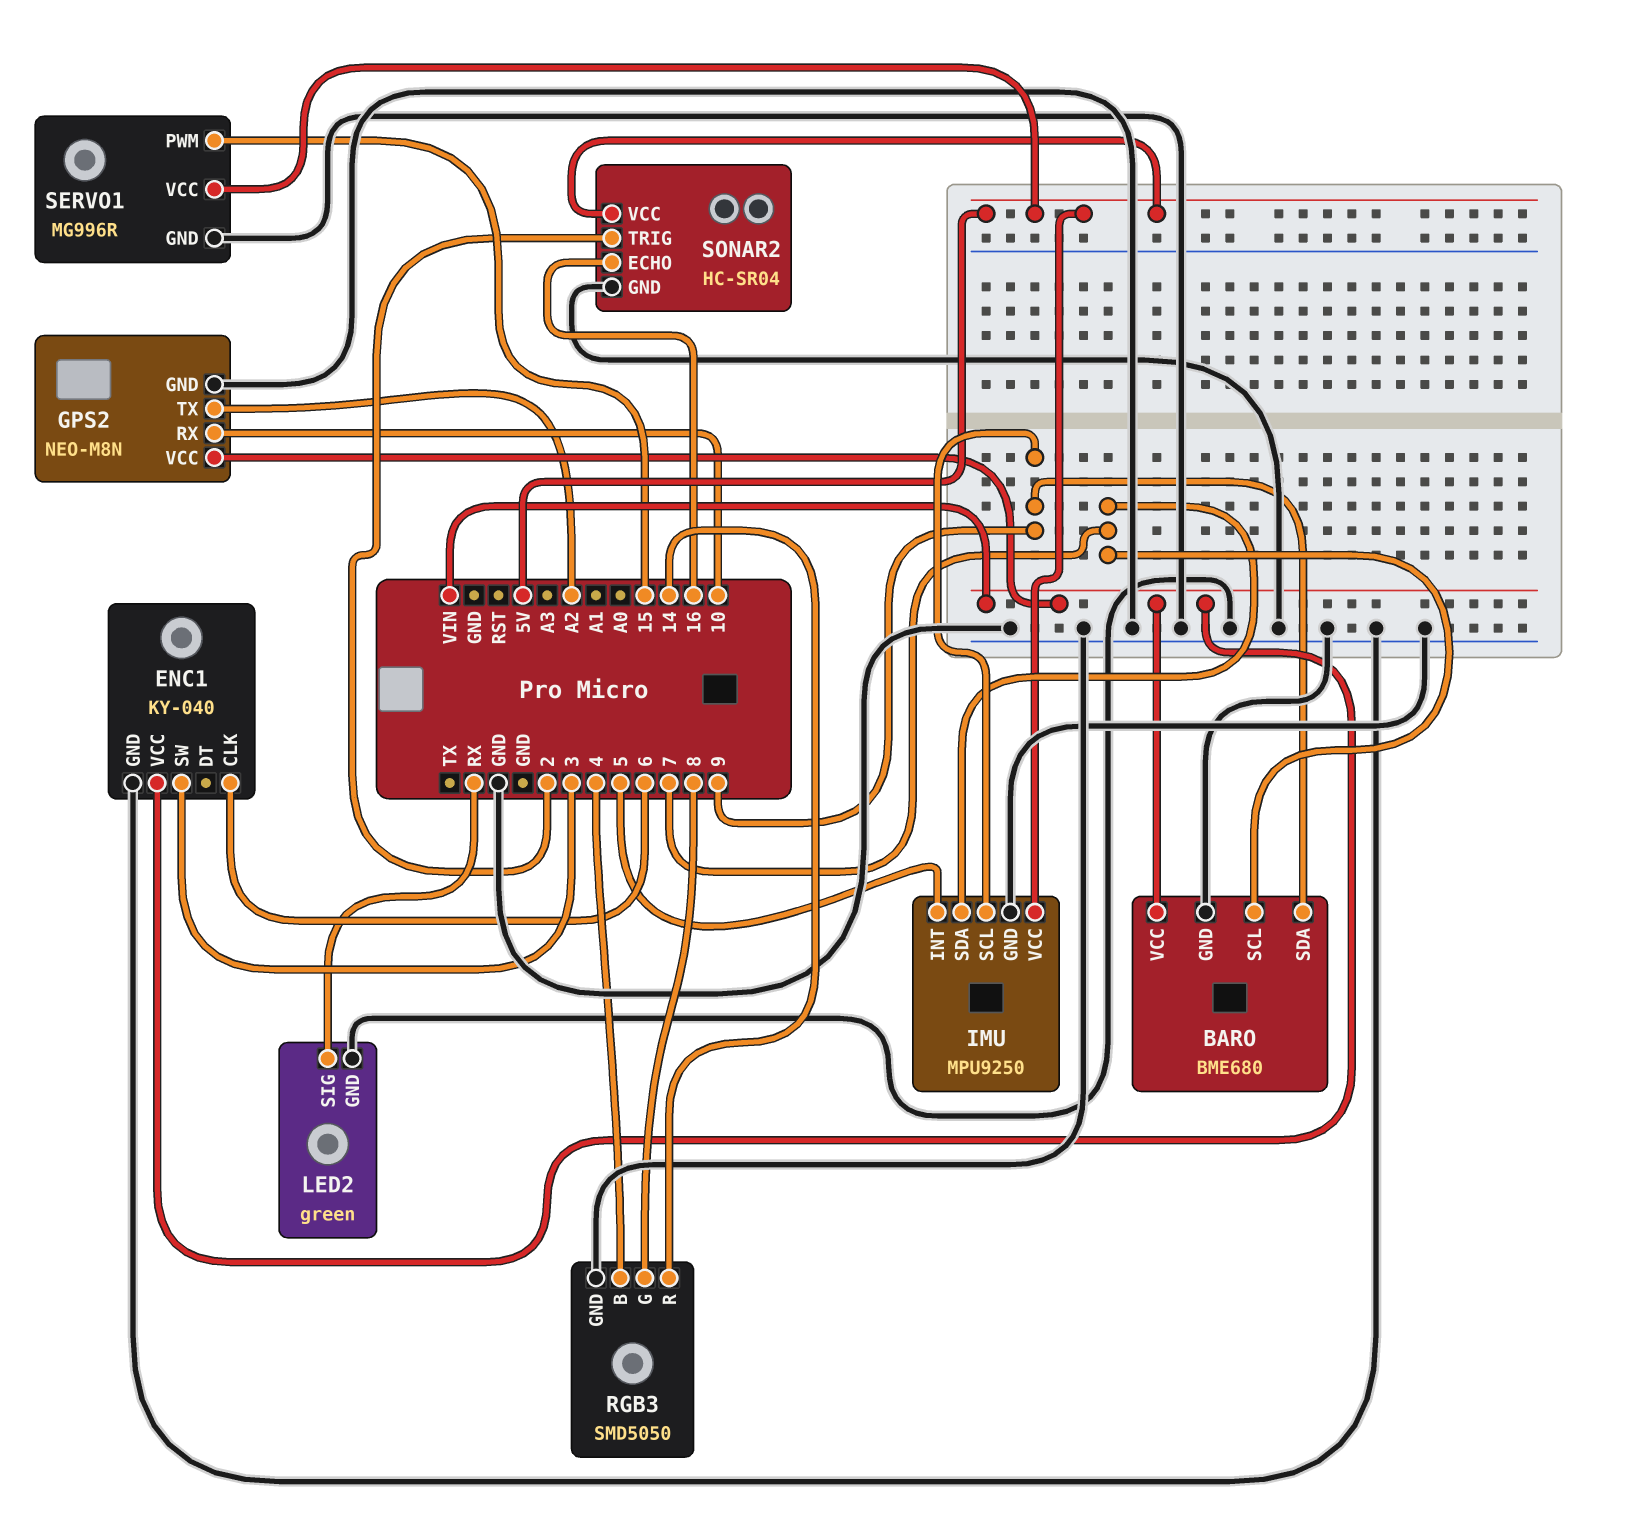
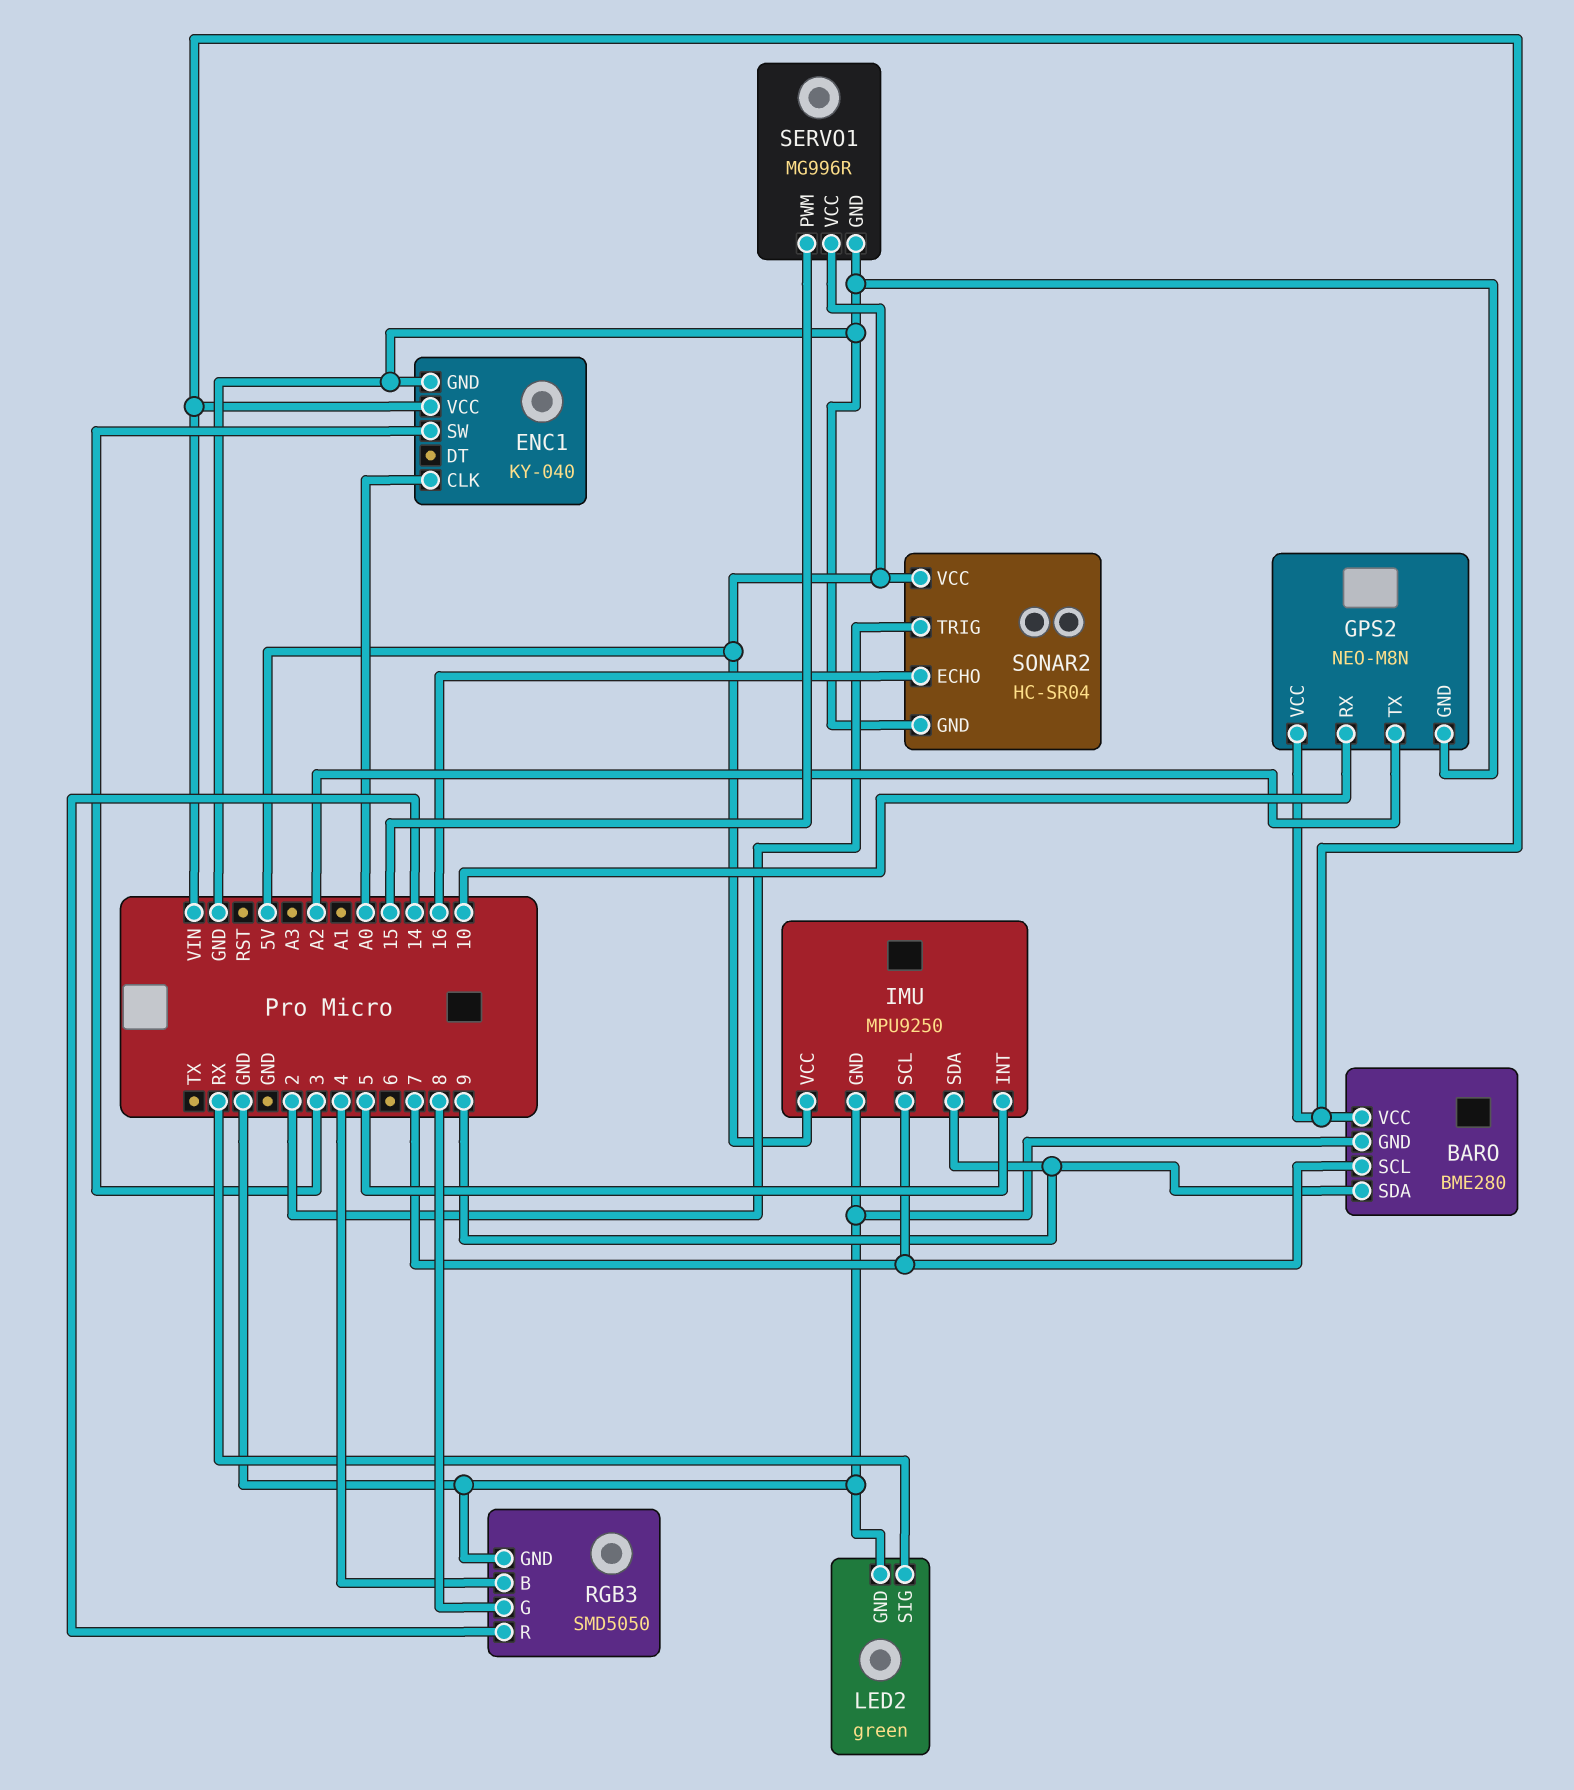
BARO: BME680 -> BME280
ENC1 pin CLK: 6 -> A0
IMU pin SCL: 9 -> 7
IMU pin SDA: 7 -> 9

